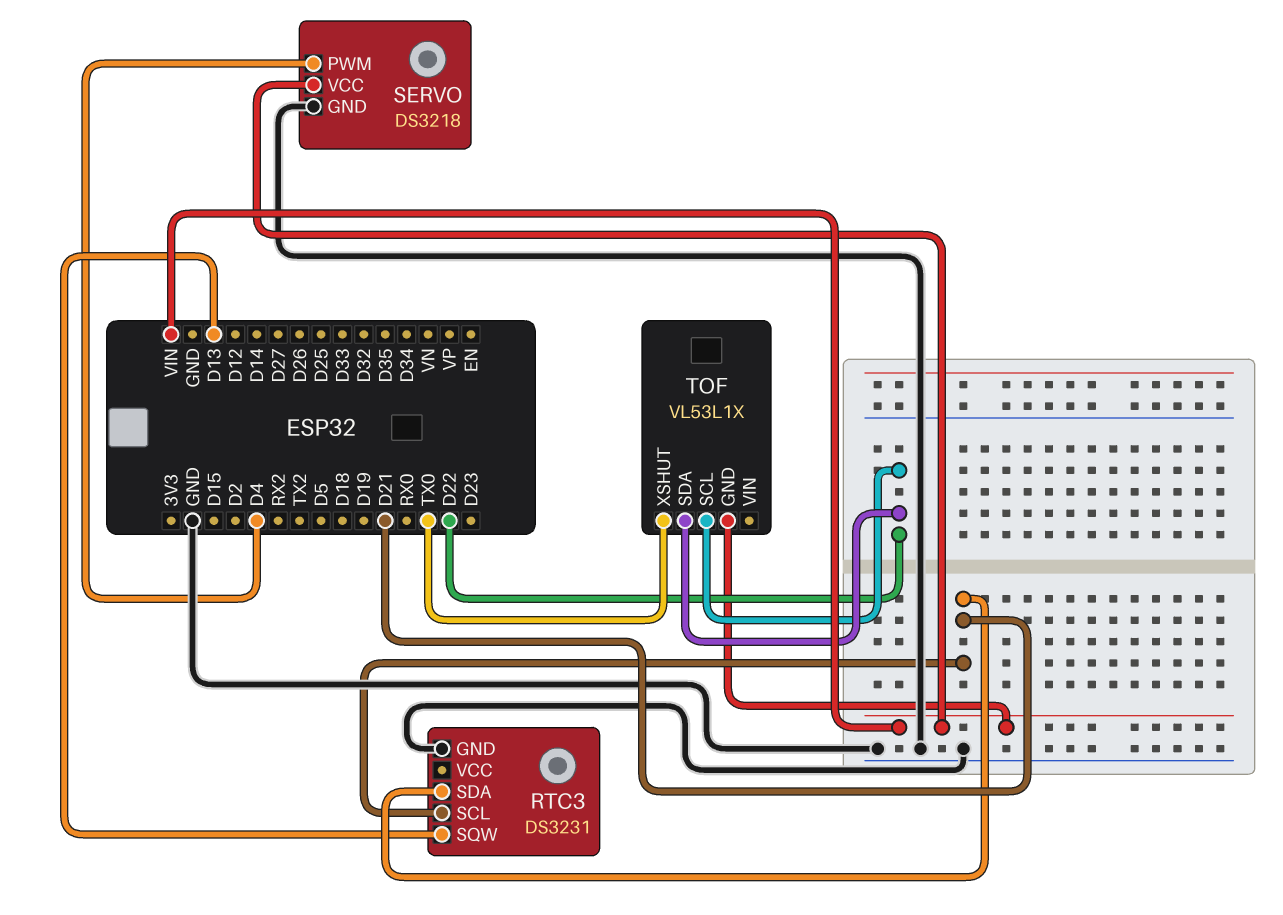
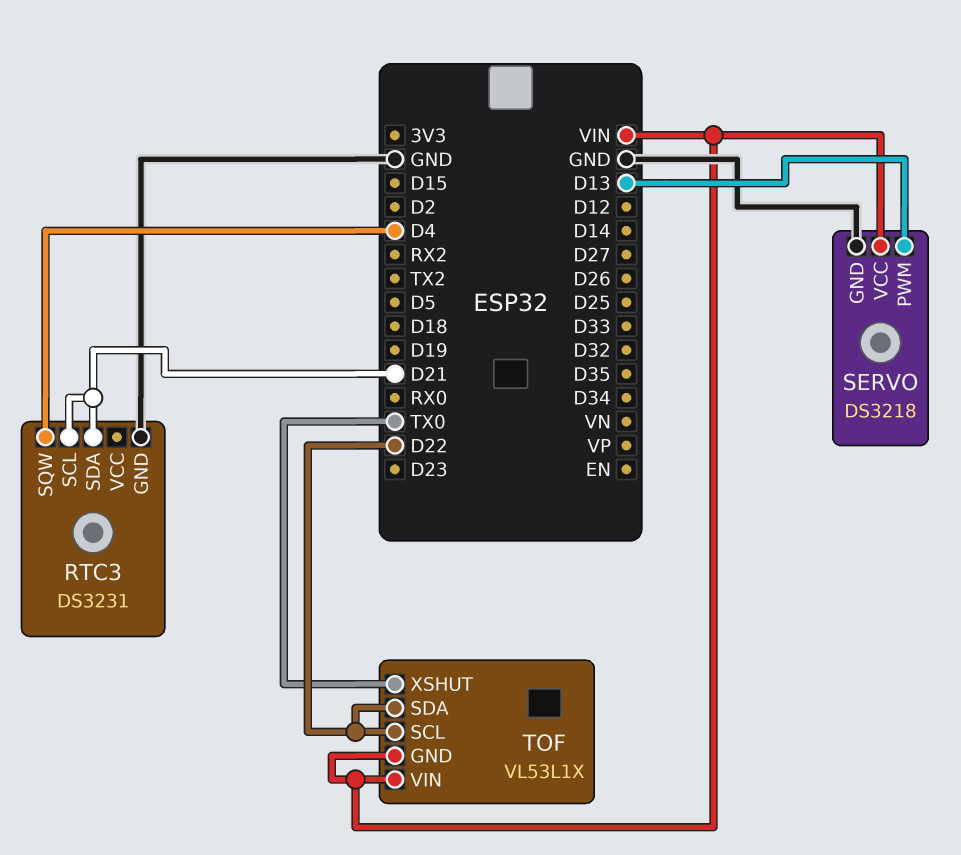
RTC3 pin SQW: D13 -> D4
SERVO pin PWM: D4 -> D13
TOF pin VIN: none -> VIN

